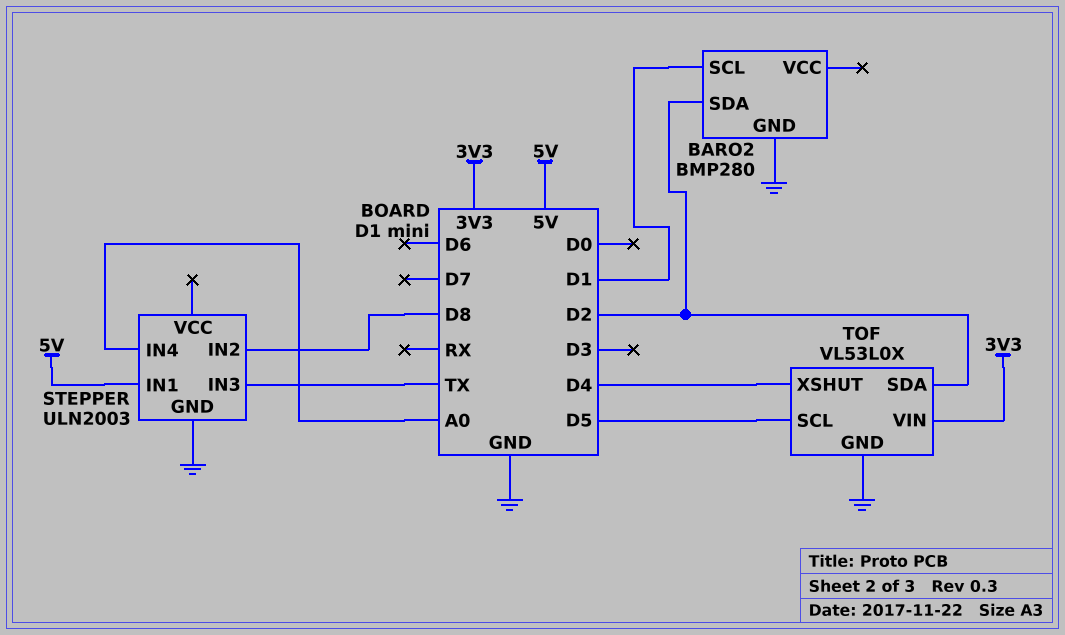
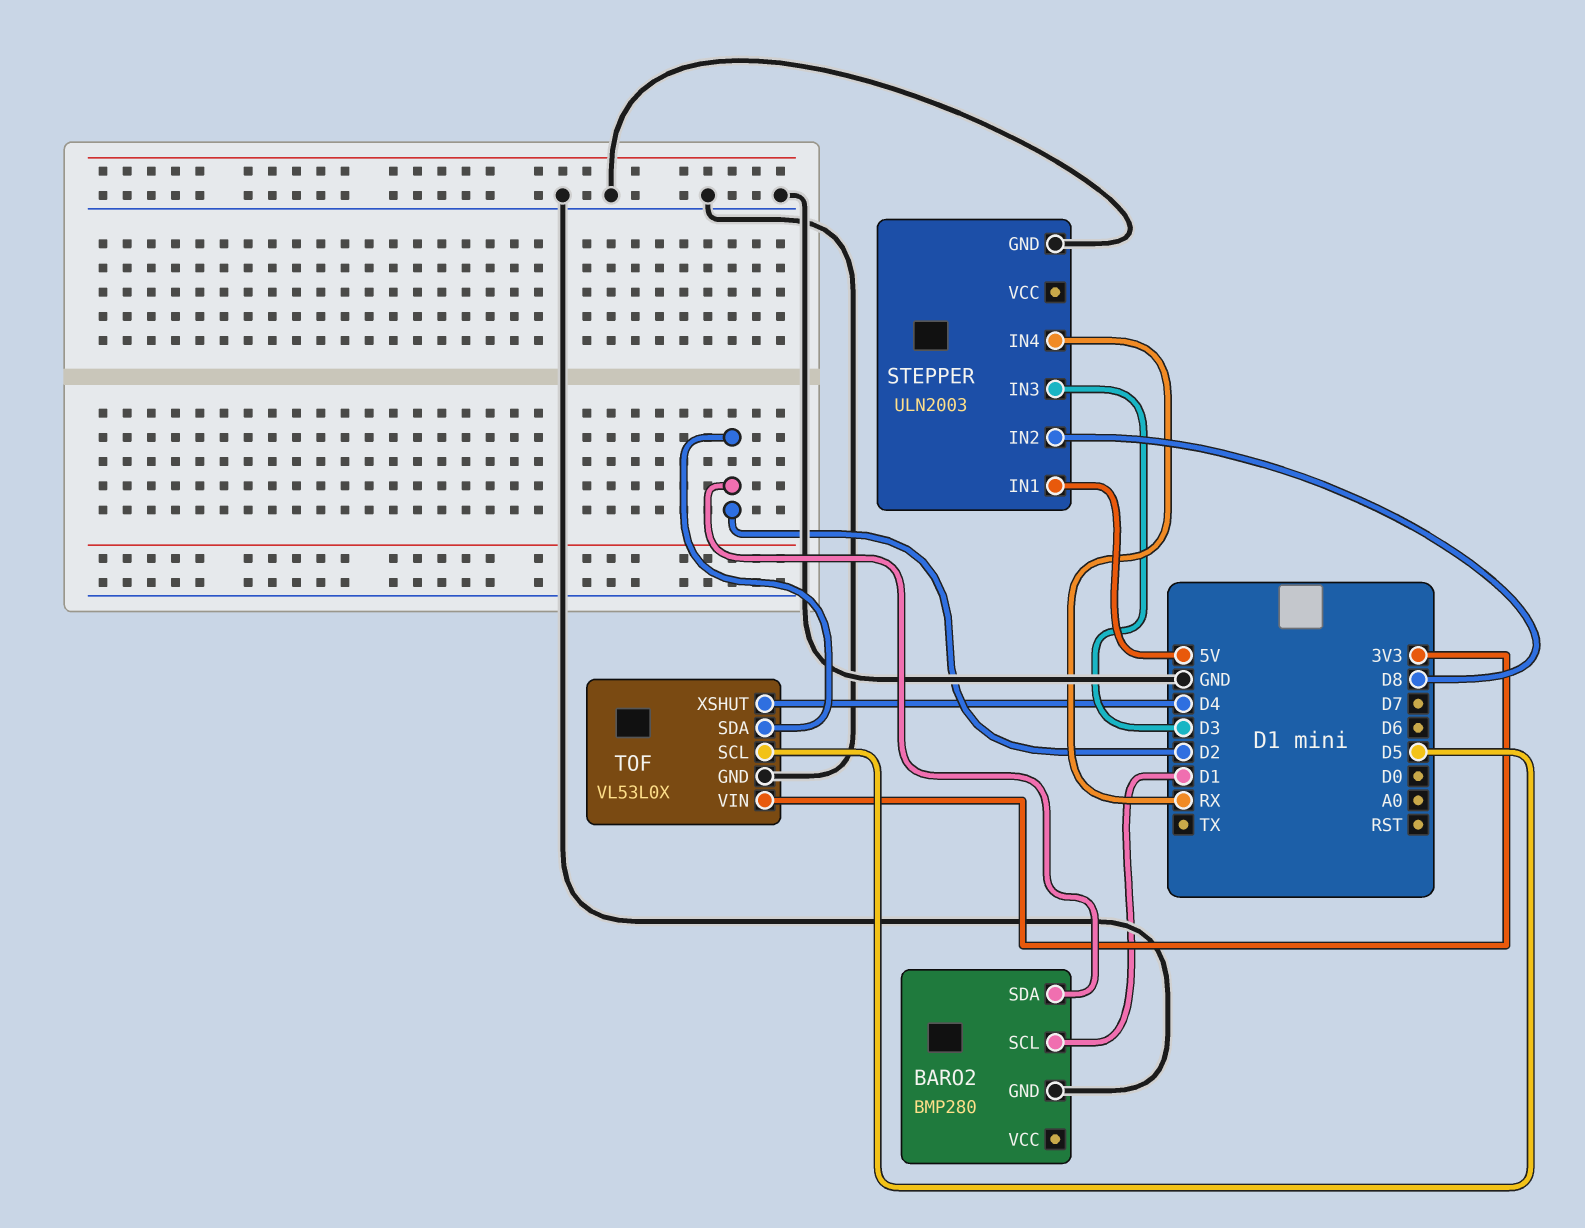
STEPPER pin IN3: TX -> D3
STEPPER pin IN4: A0 -> RX

